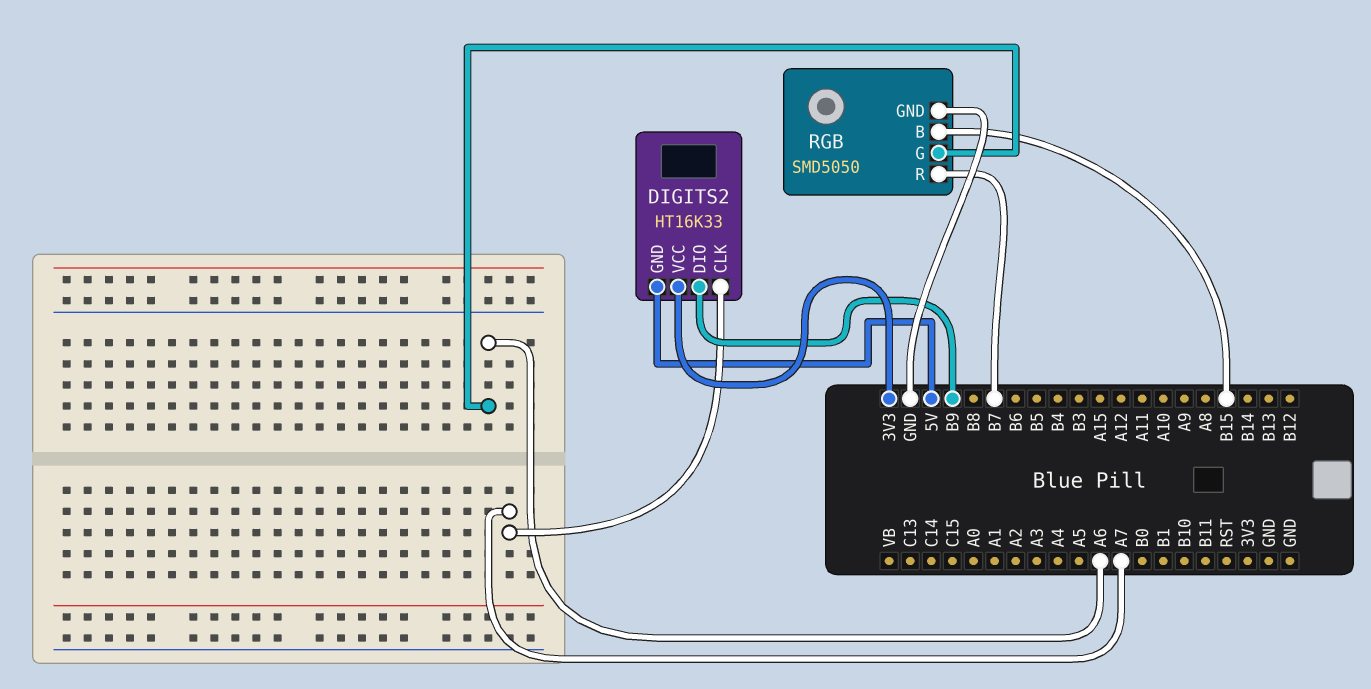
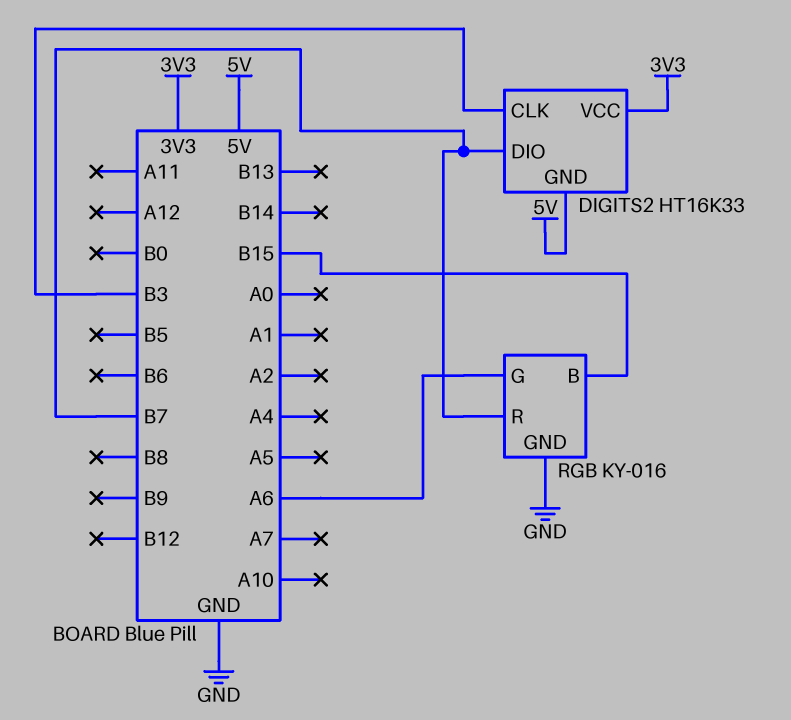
DIGITS2 pin CLK: A7 -> B3
DIGITS2 pin DIO: B9 -> B7
RGB: SMD5050 -> KY-016

